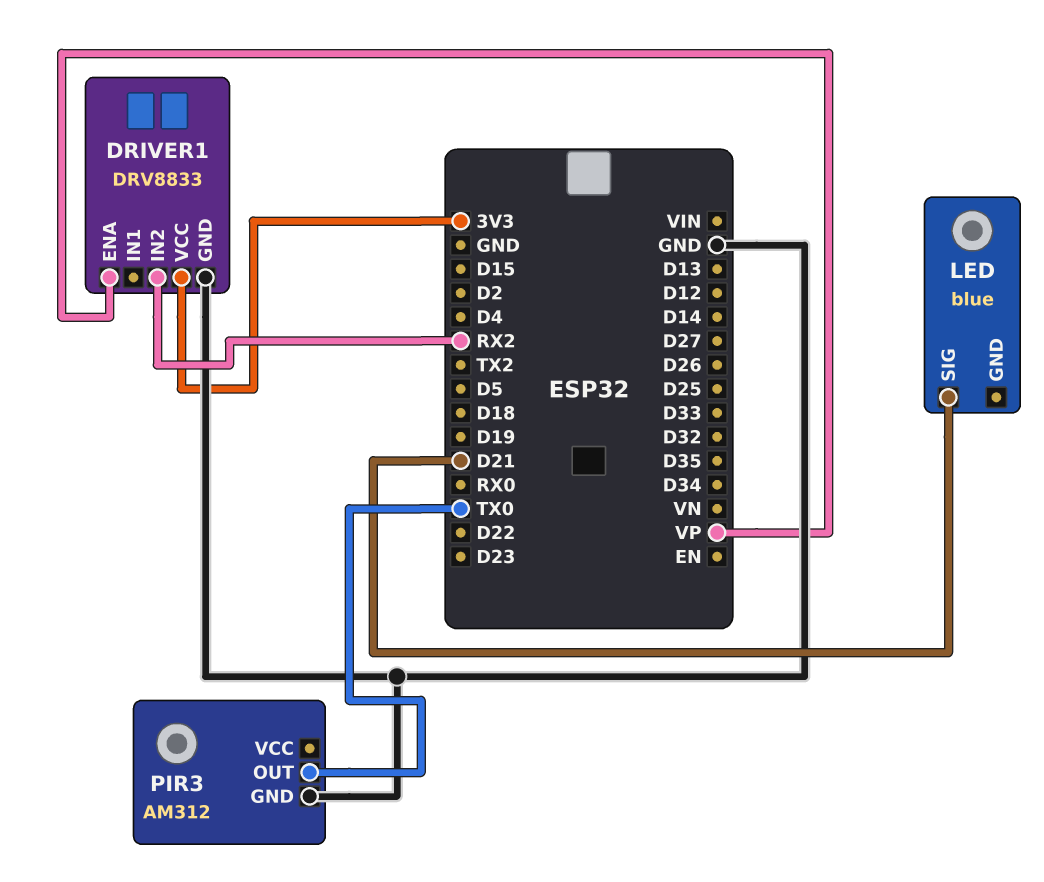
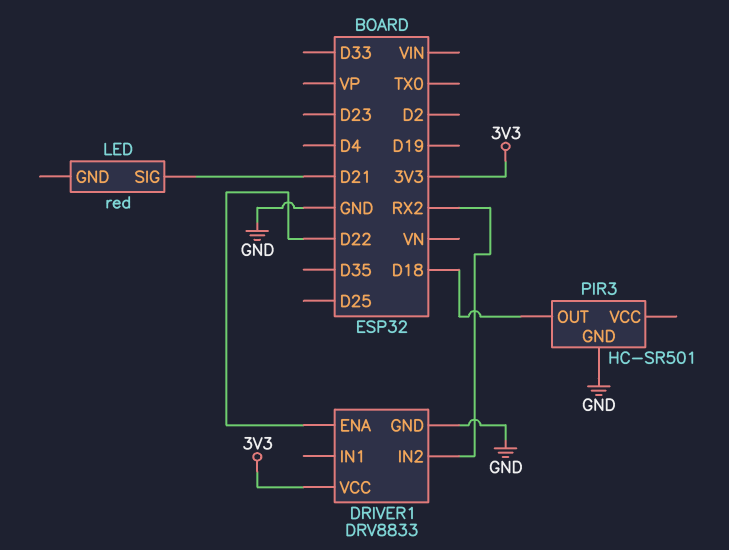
DRIVER1 pin ENA: VP -> D22
LED: blue -> red
PIR3: AM312 -> HC-SR501
PIR3 pin OUT: TX0 -> D18

